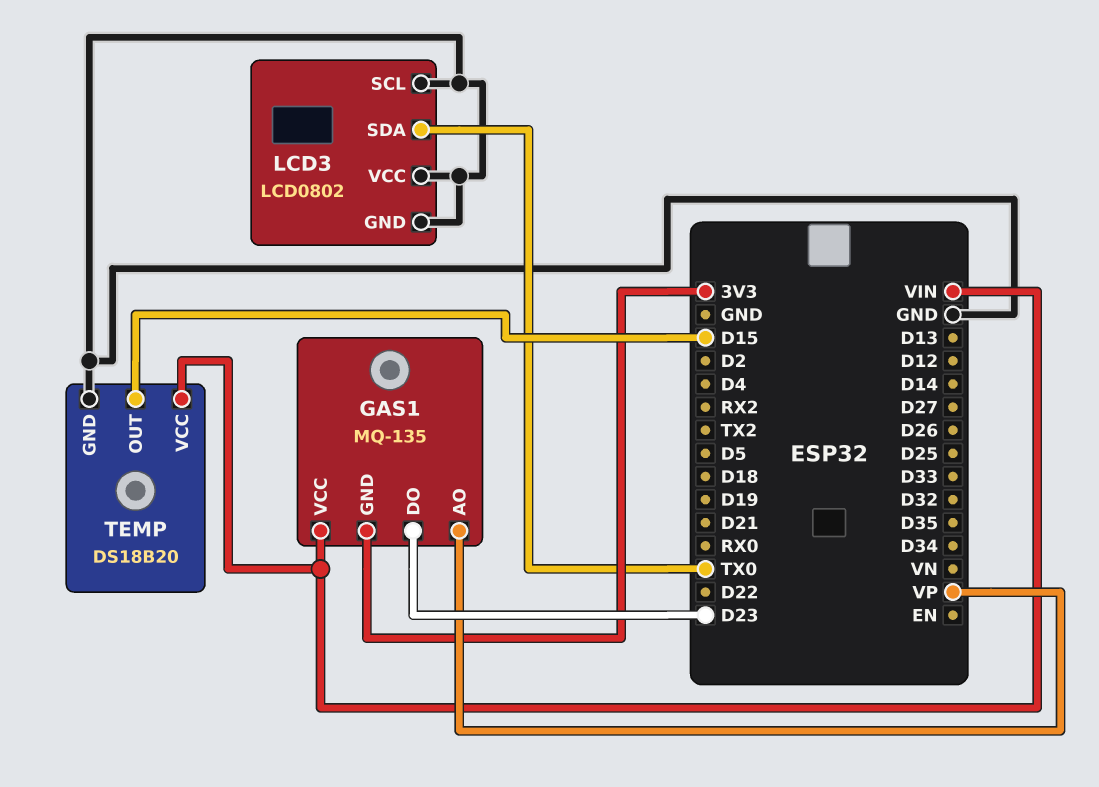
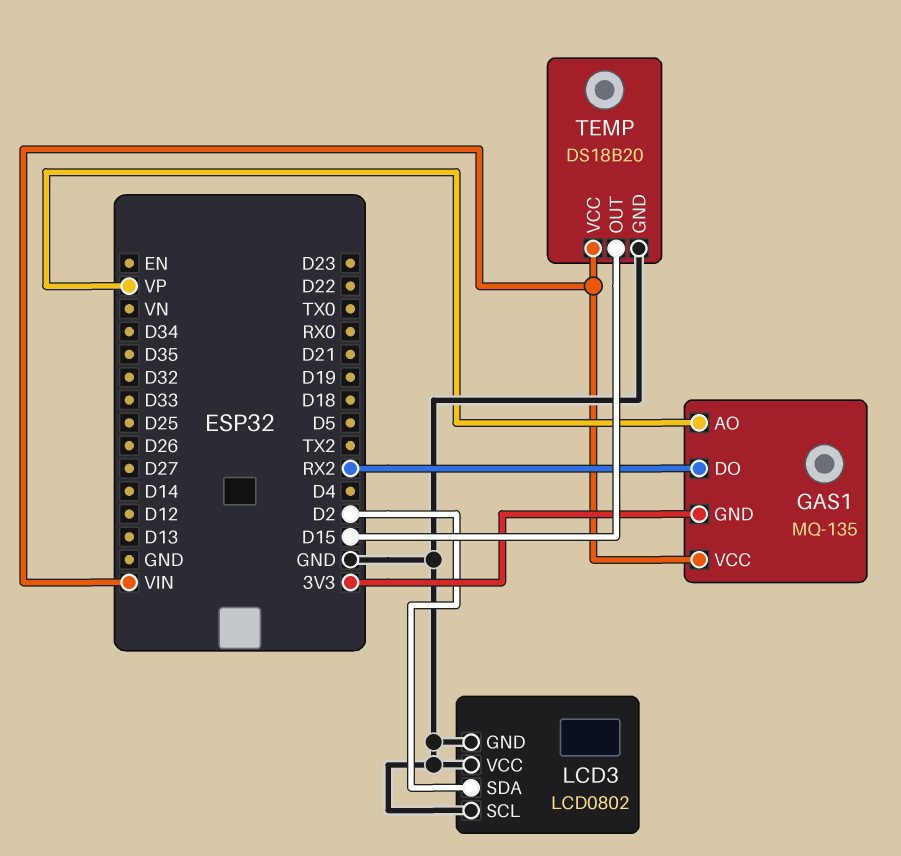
GAS1 pin DO: D23 -> RX2
LCD3 pin SDA: TX0 -> D2

